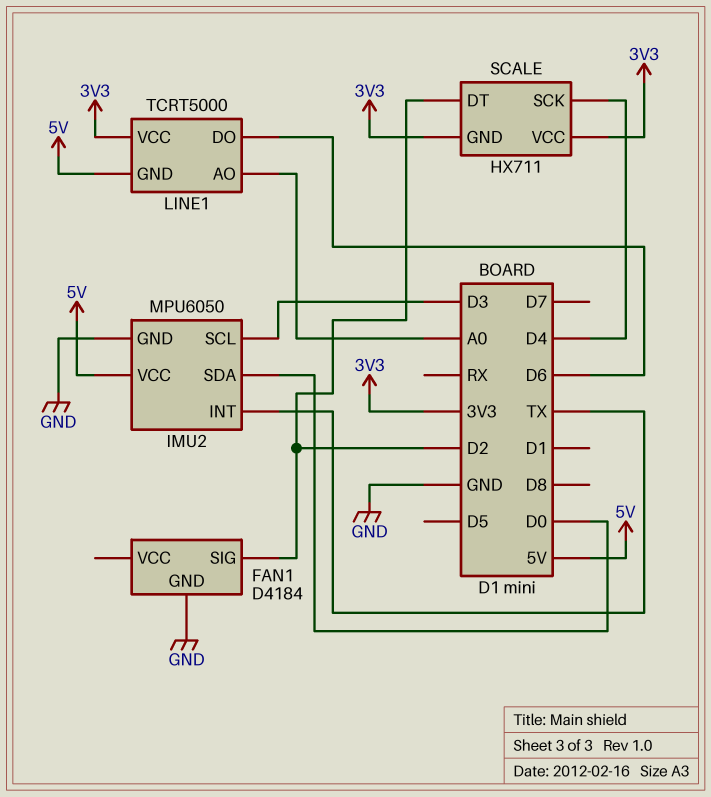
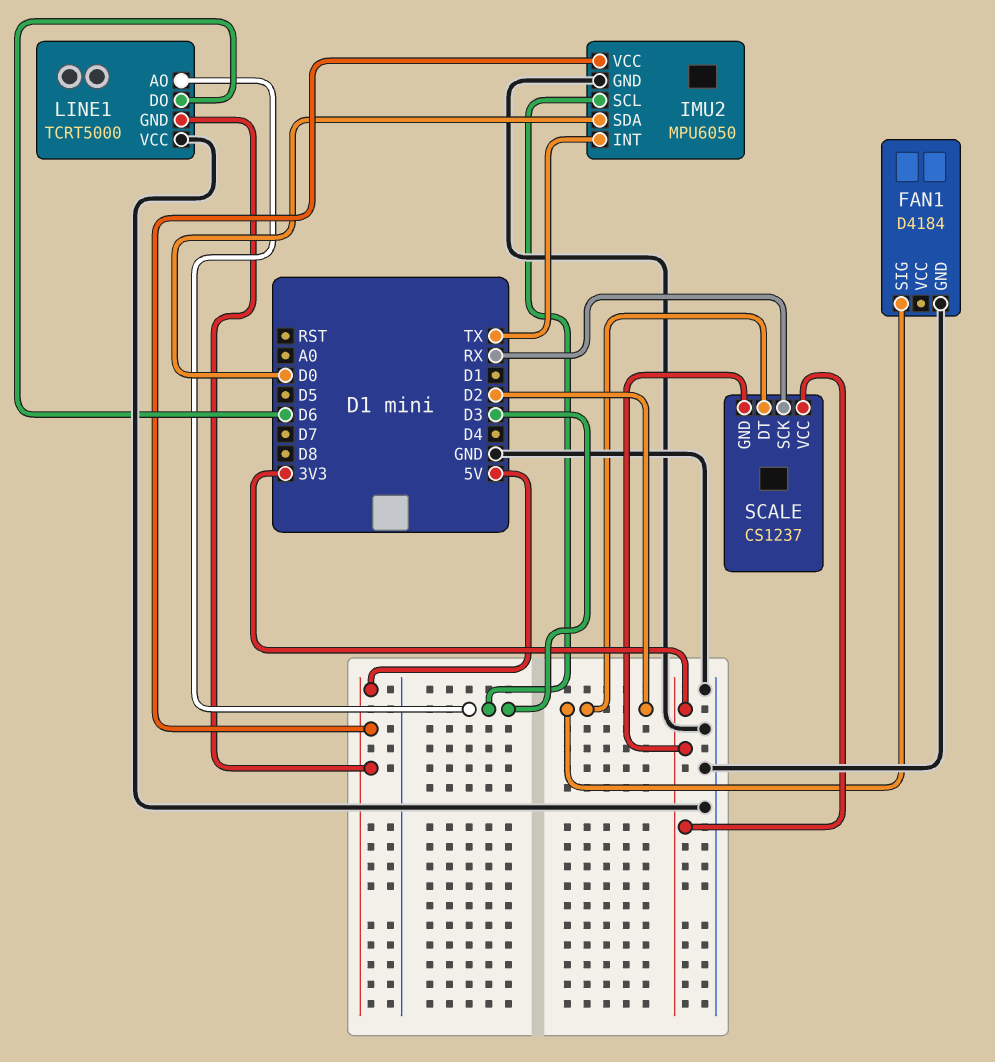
LINE1 pin AO: A0 -> D3
LINE1 pin VCC: 3V3 -> GND
SCALE: HX711 -> CS1237
SCALE pin SCK: D4 -> RX

